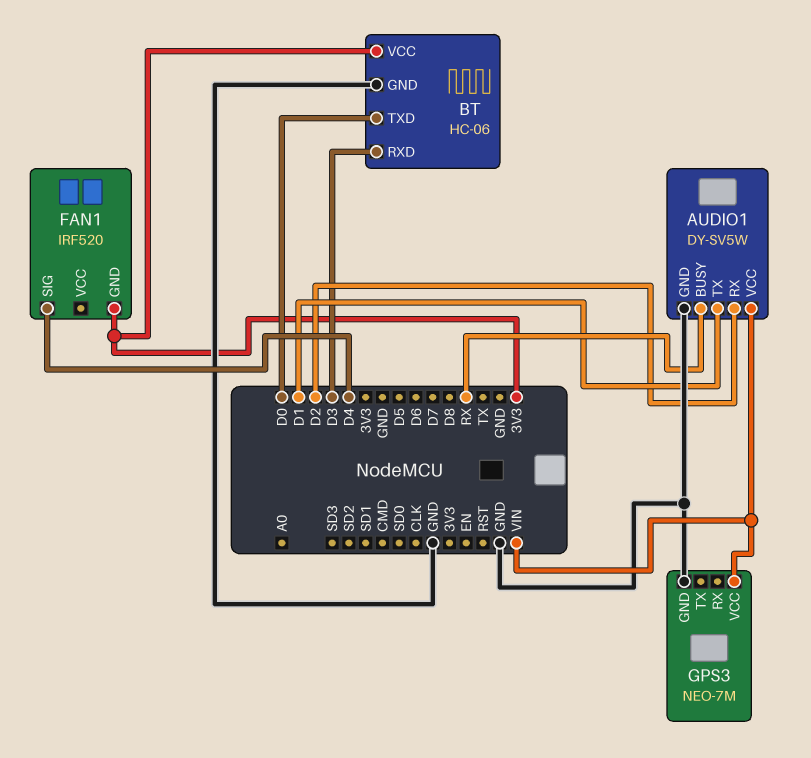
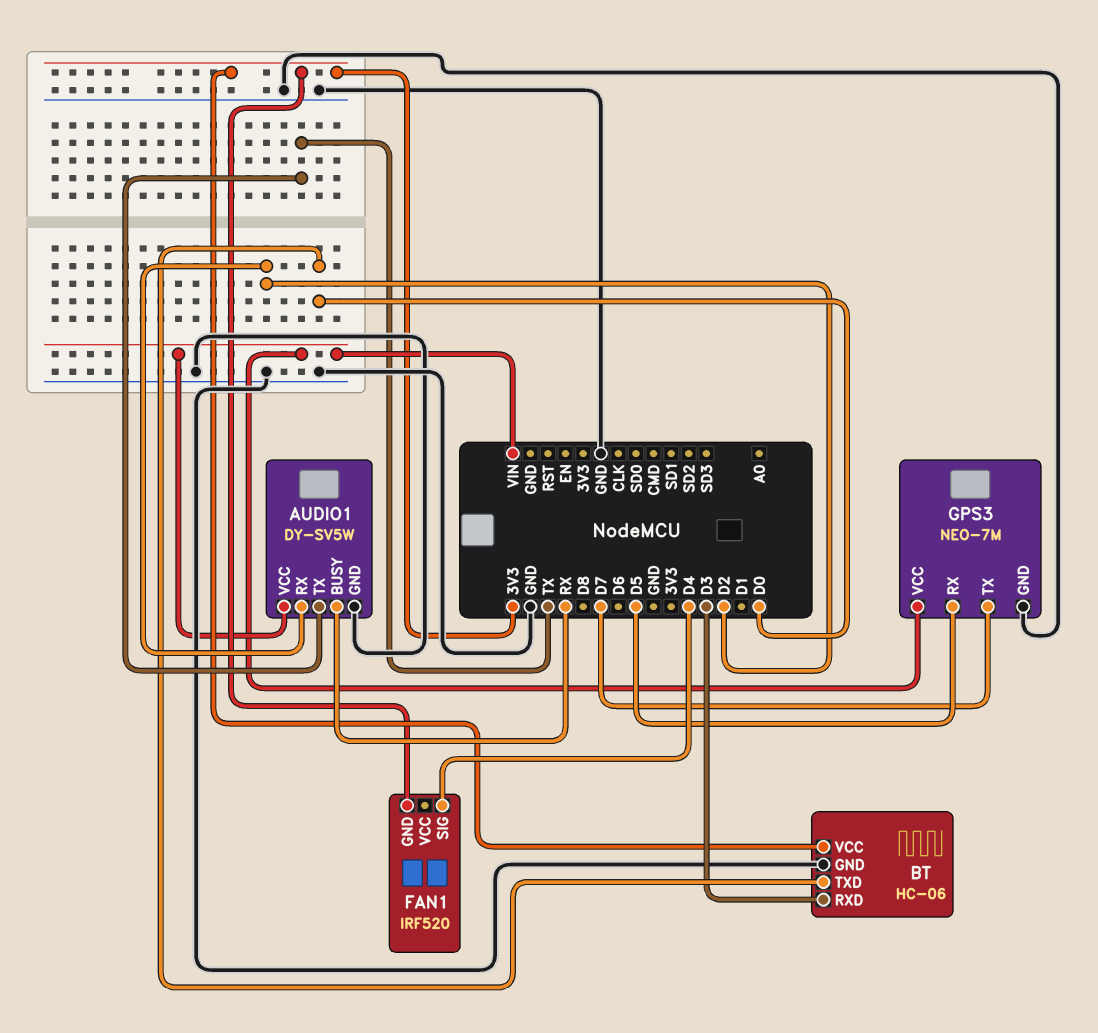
AUDIO1 pin TX: D1 -> TX
GPS3 pin RX: none -> D5
GPS3 pin TX: none -> D7

